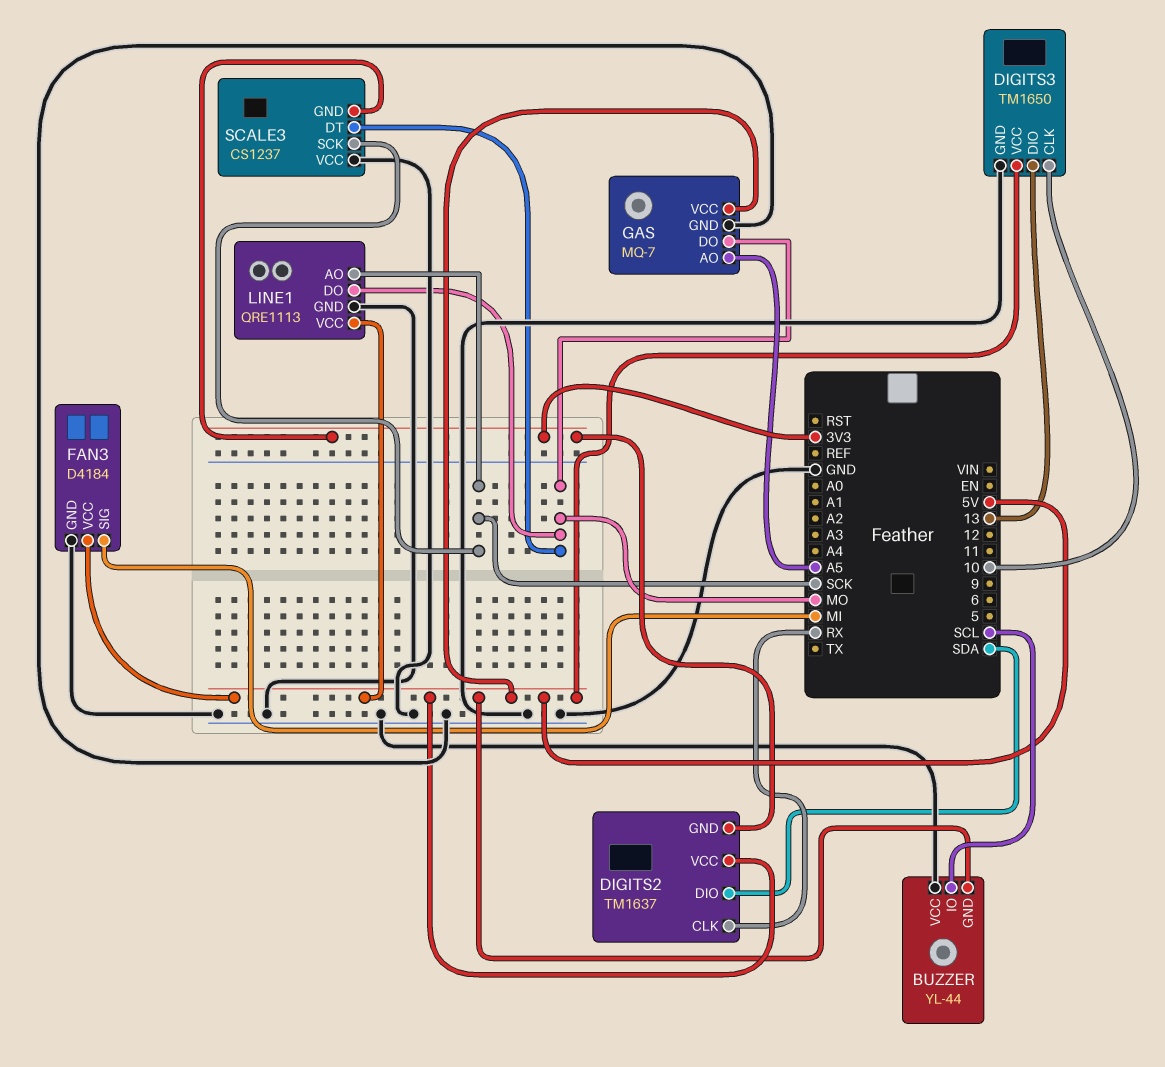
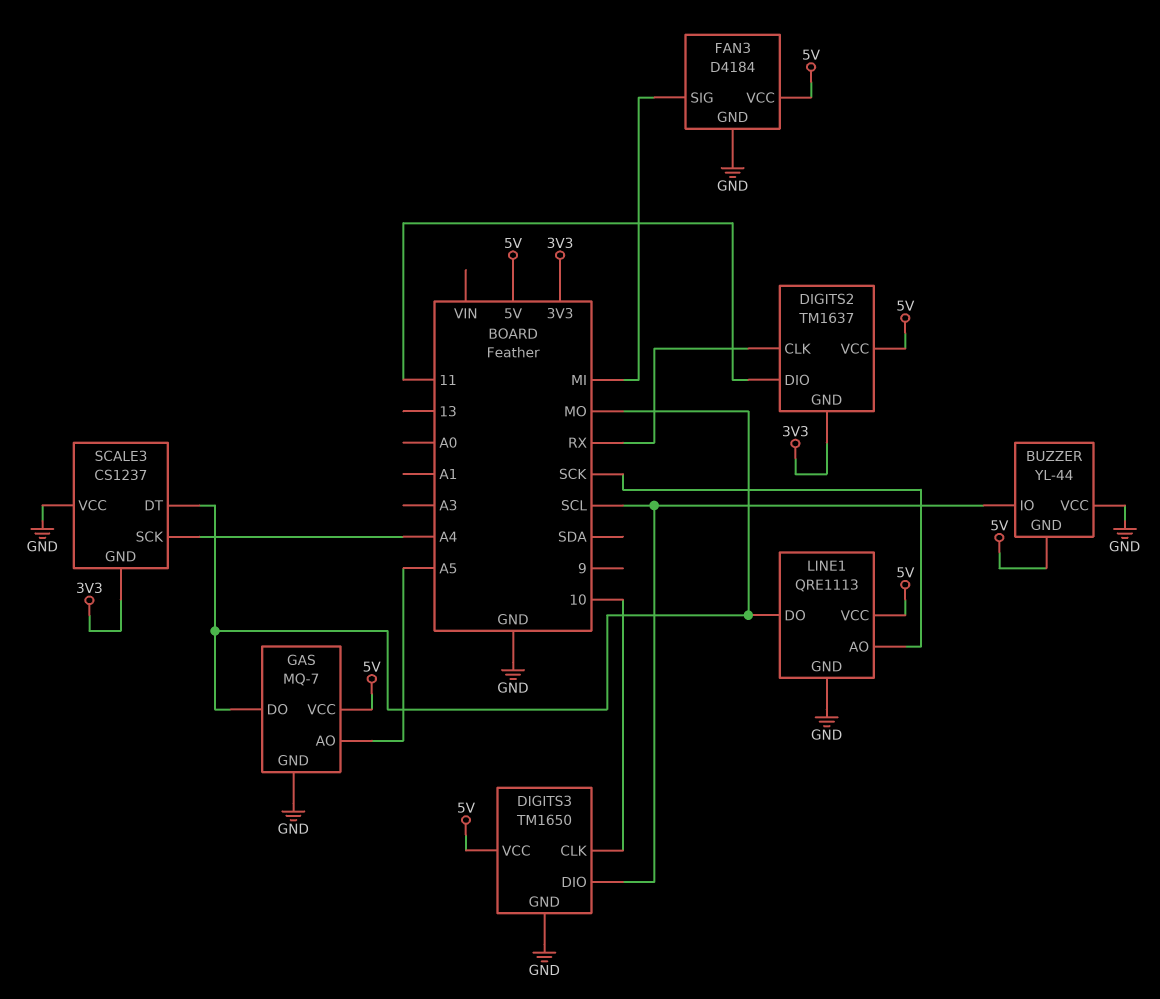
DIGITS2 pin DIO: SDA -> 11
DIGITS3 pin DIO: 13 -> SCL
SCALE3 pin SCK: SCK -> A4

